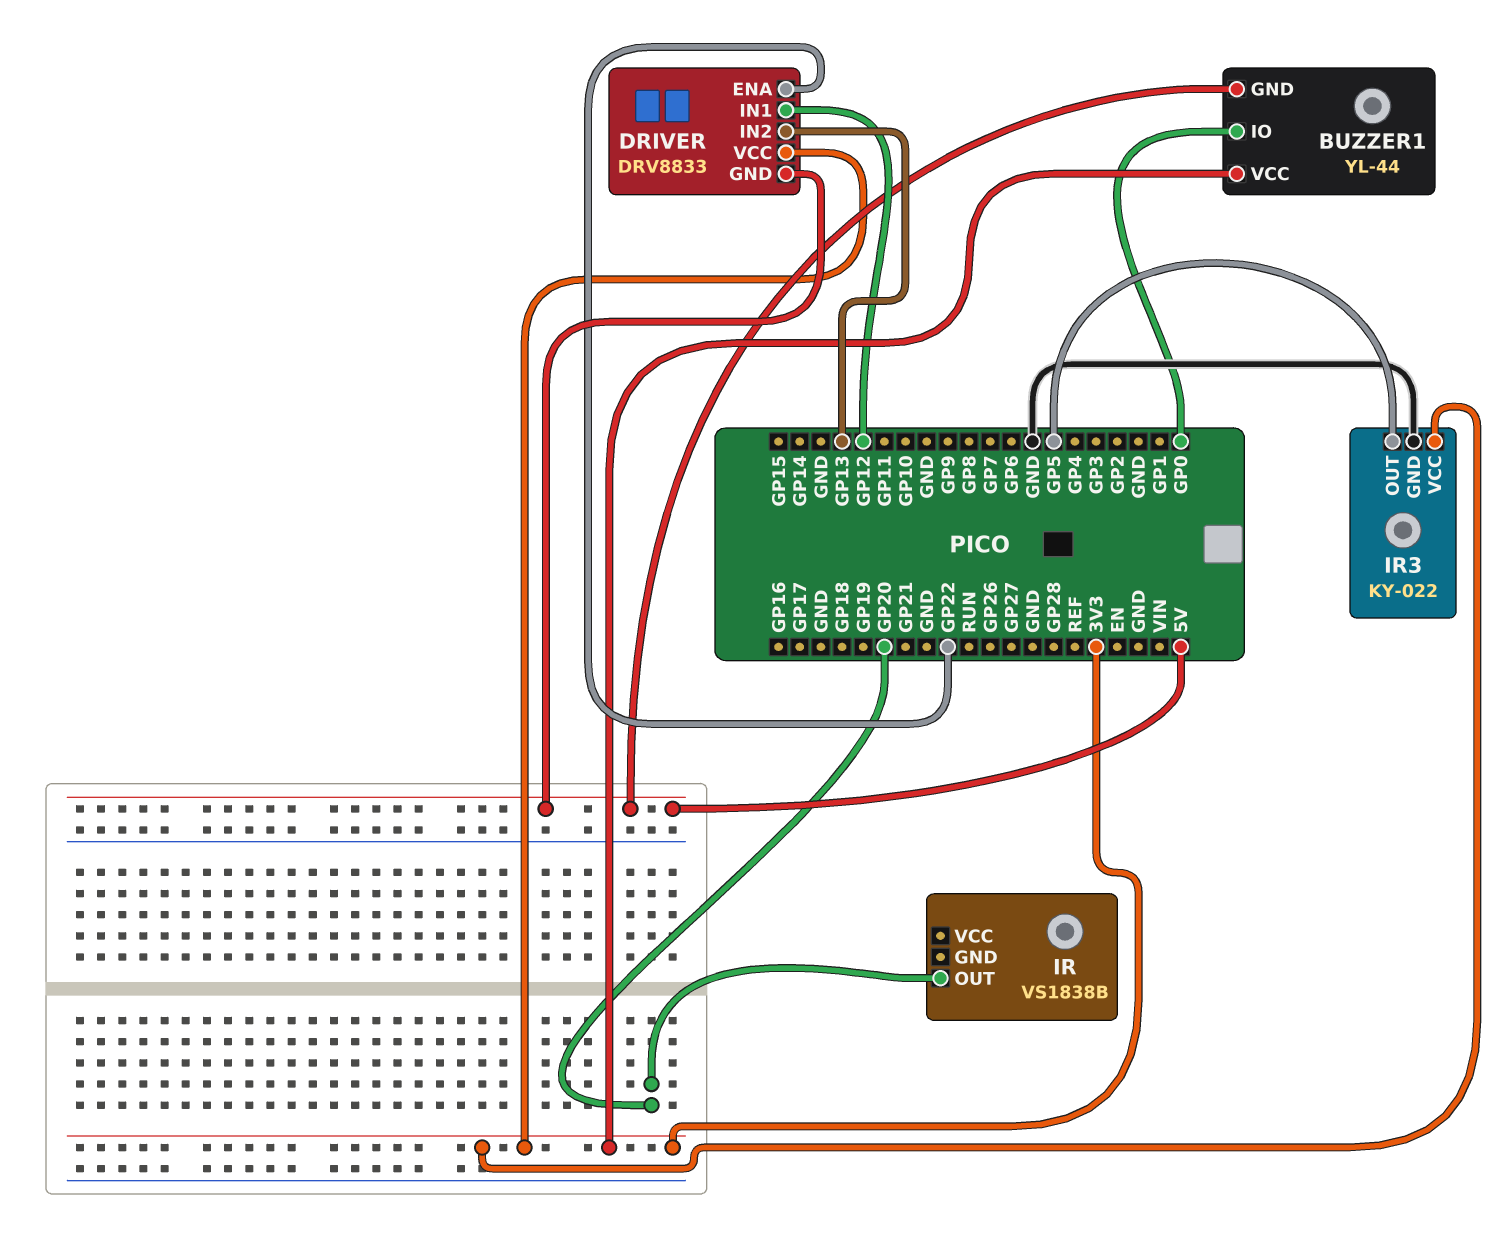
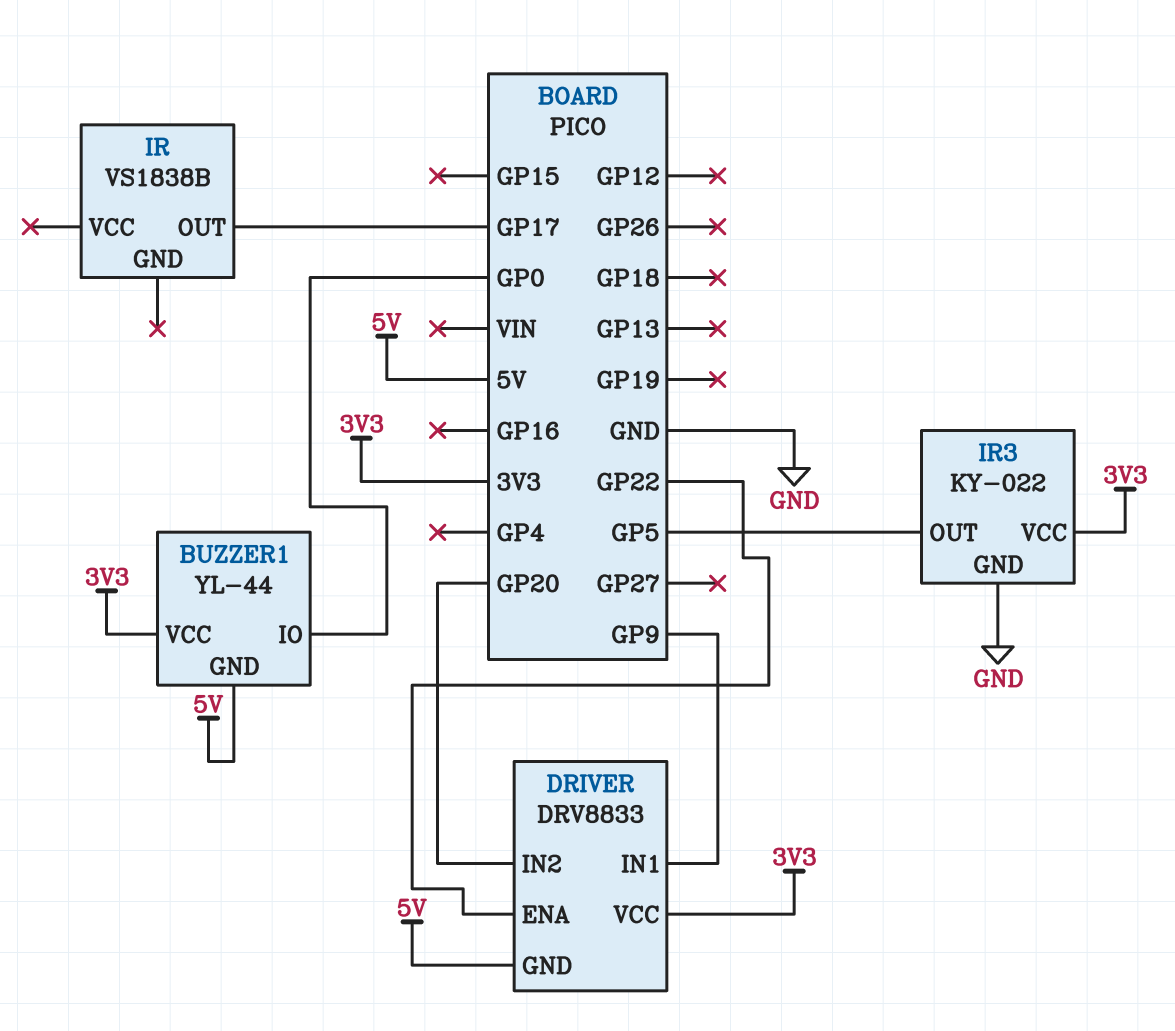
DRIVER pin IN1: GP12 -> GP9
DRIVER pin IN2: GP13 -> GP20
IR pin OUT: GP20 -> GP17

